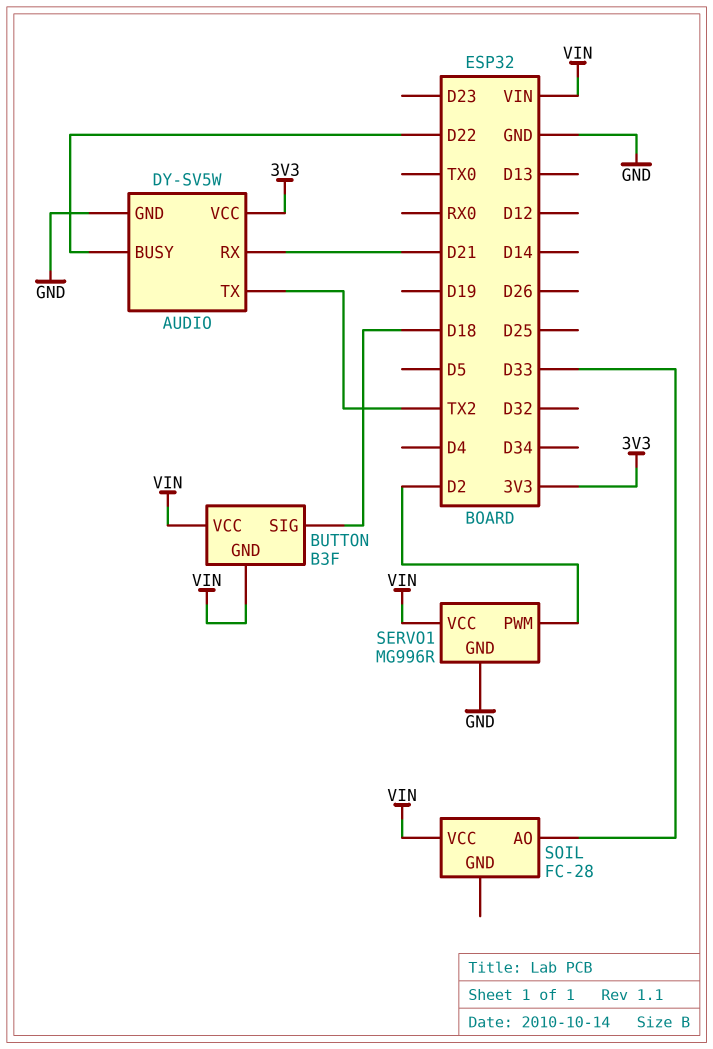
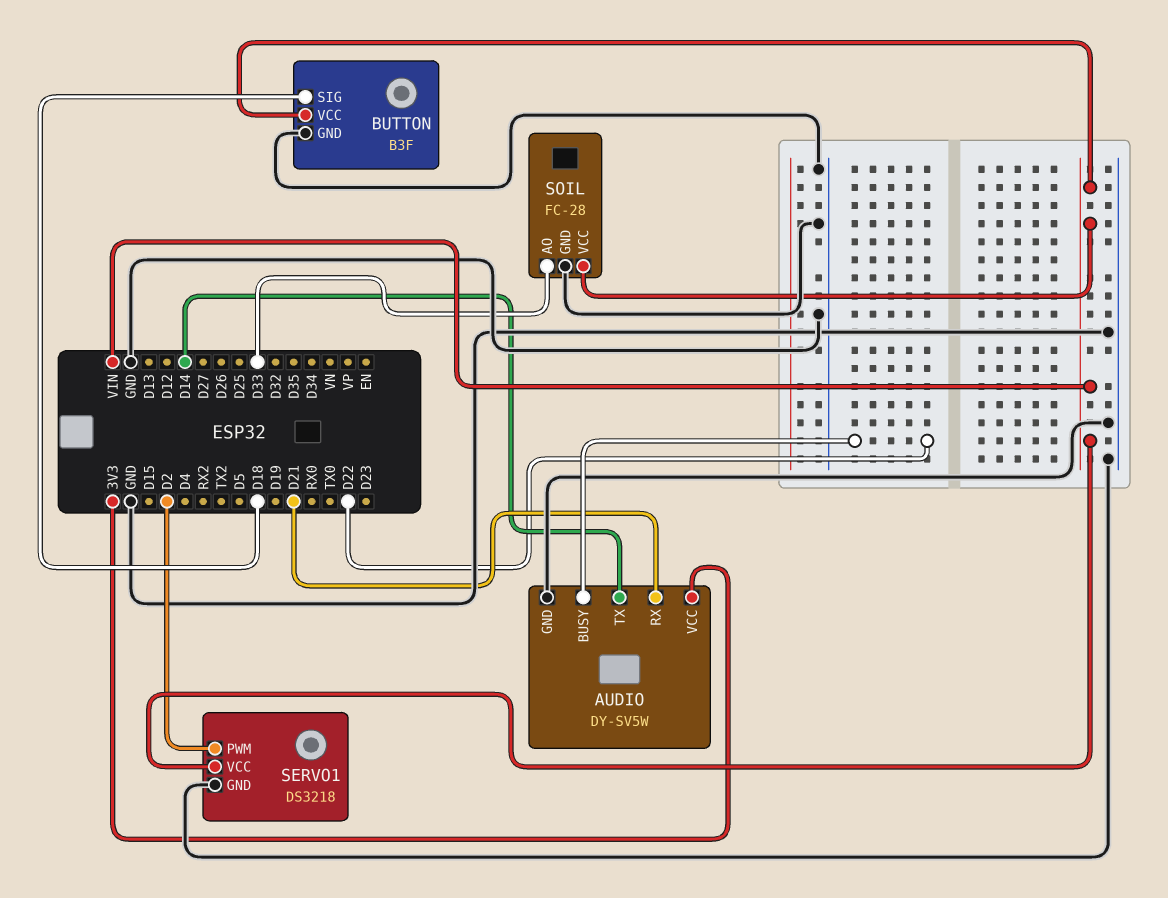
AUDIO pin TX: TX2 -> D14
BUTTON pin GND: VIN -> GND
SERVO1: MG996R -> DS3218
SOIL pin GND: none -> GND

